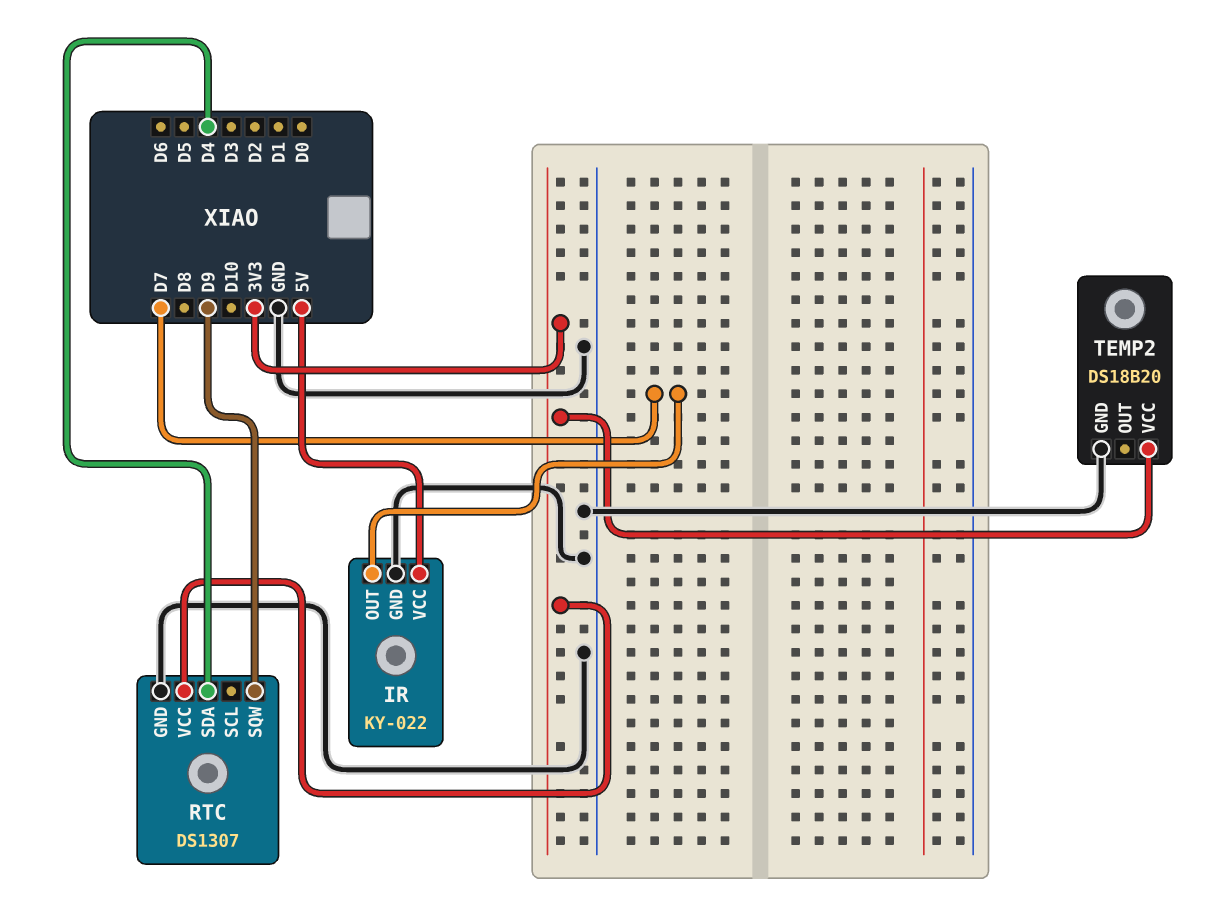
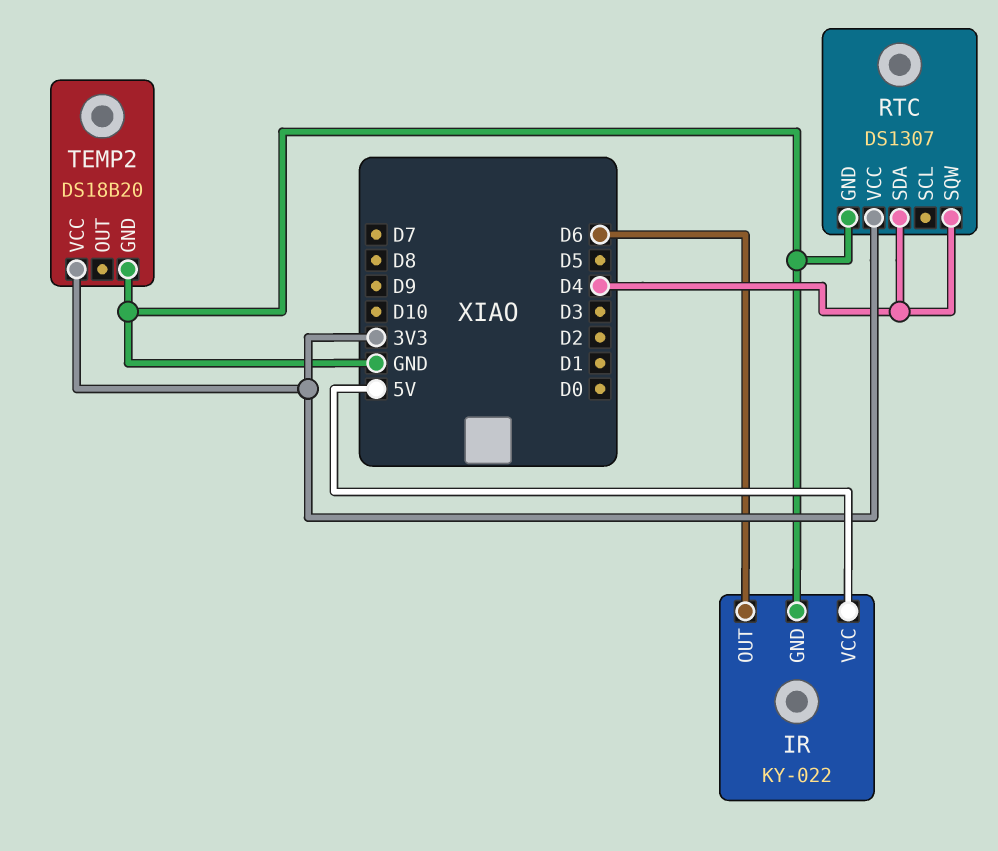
IR pin OUT: D7 -> D6
RTC pin SQW: D9 -> D4

